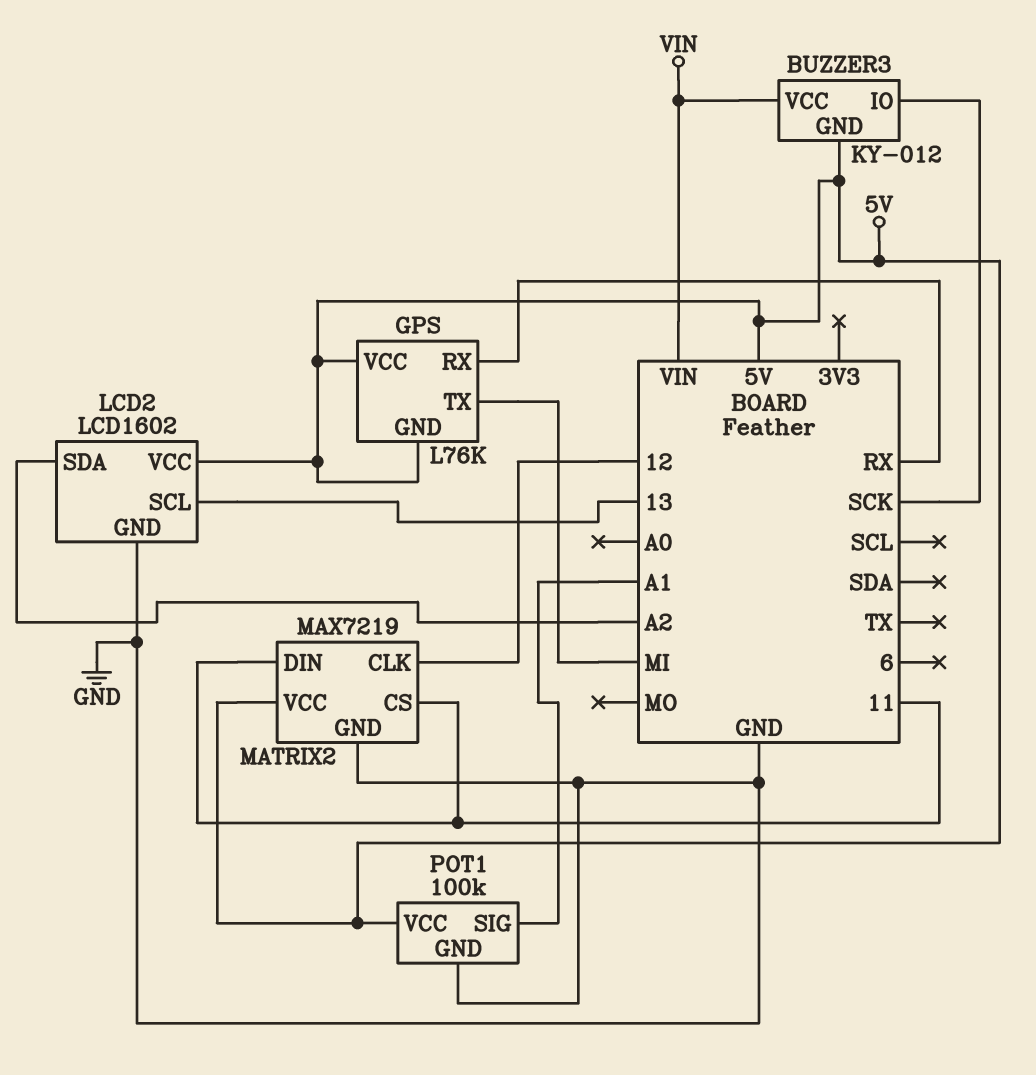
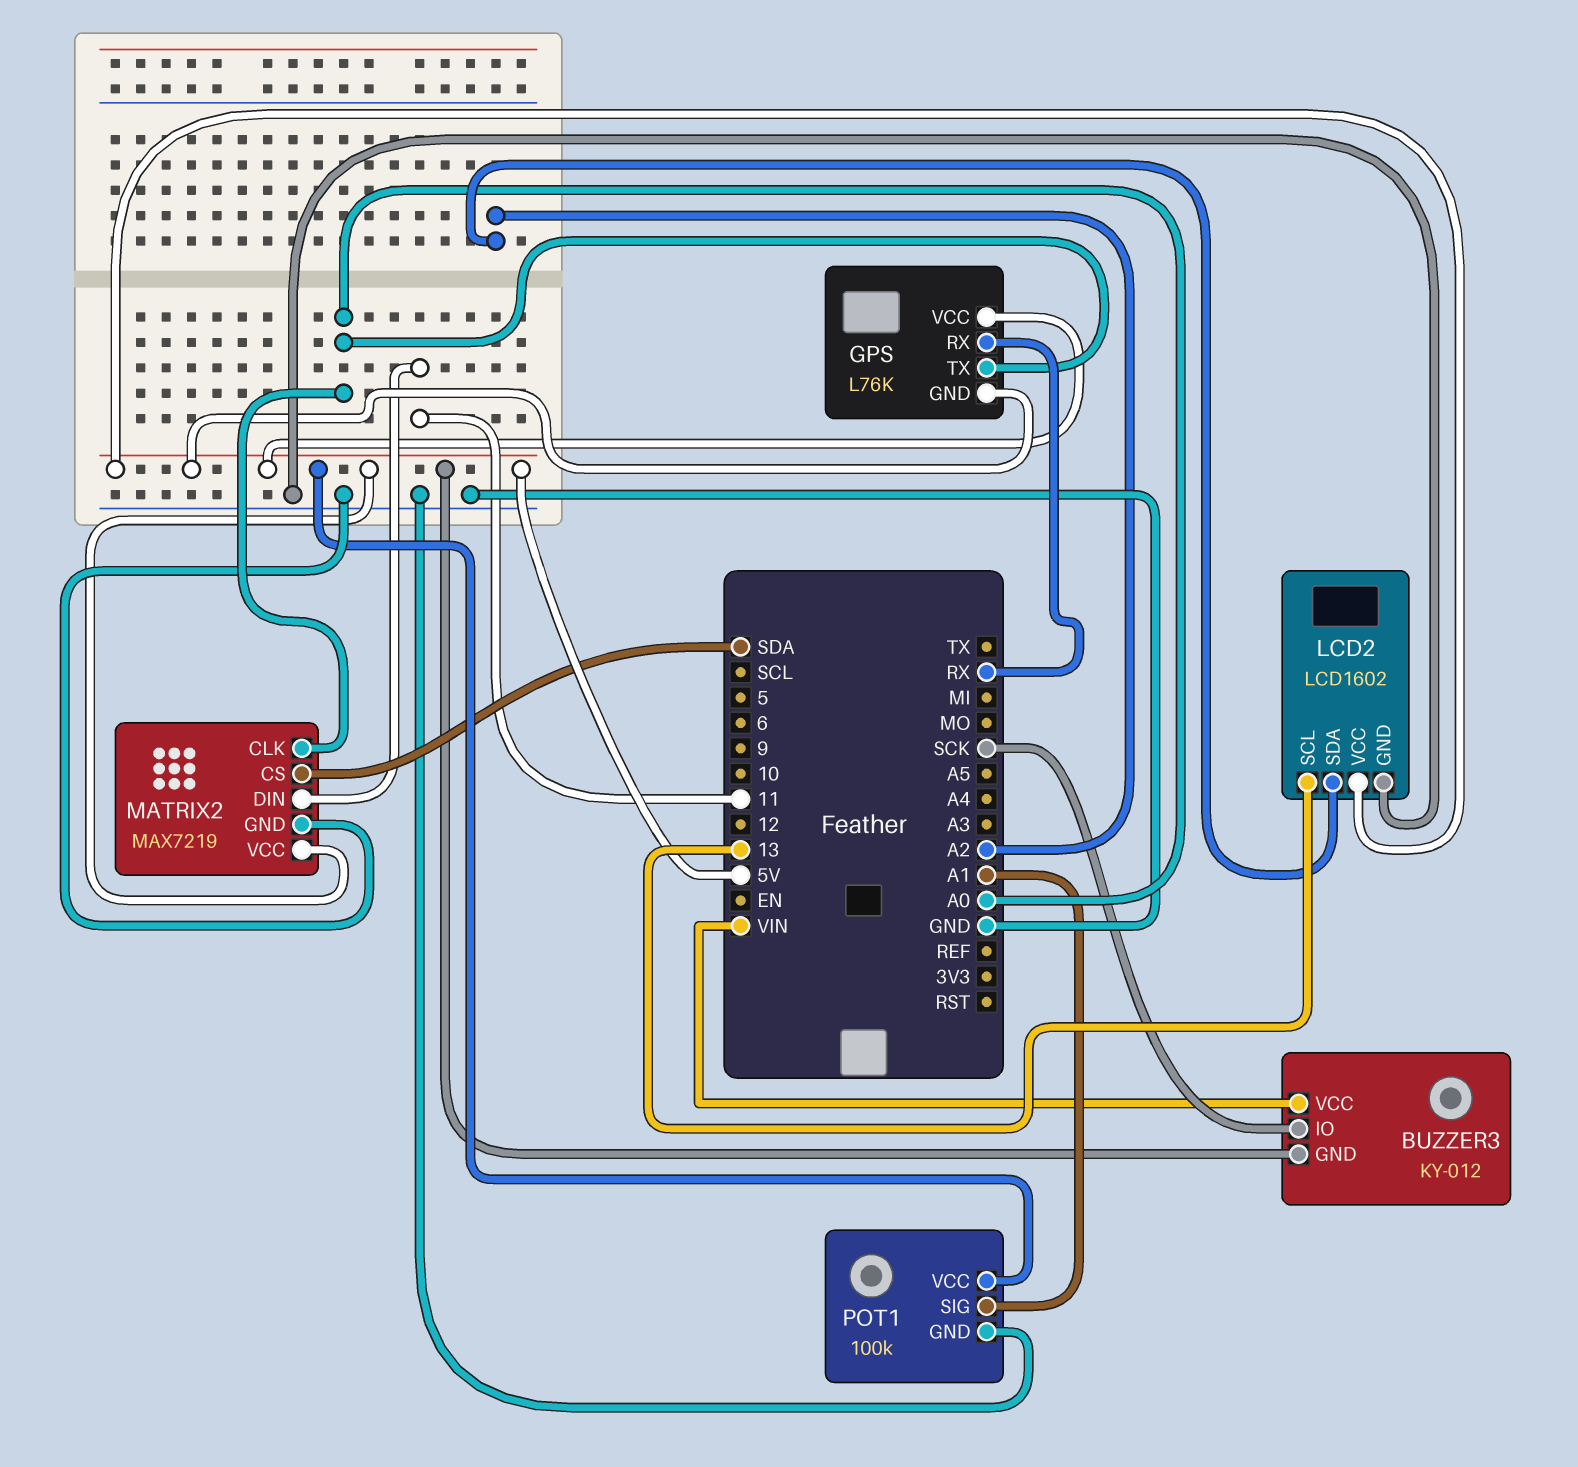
GPS pin TX: MI -> A0
MATRIX2 pin CLK: 12 -> A0
MATRIX2 pin CS: 11 -> SDA

